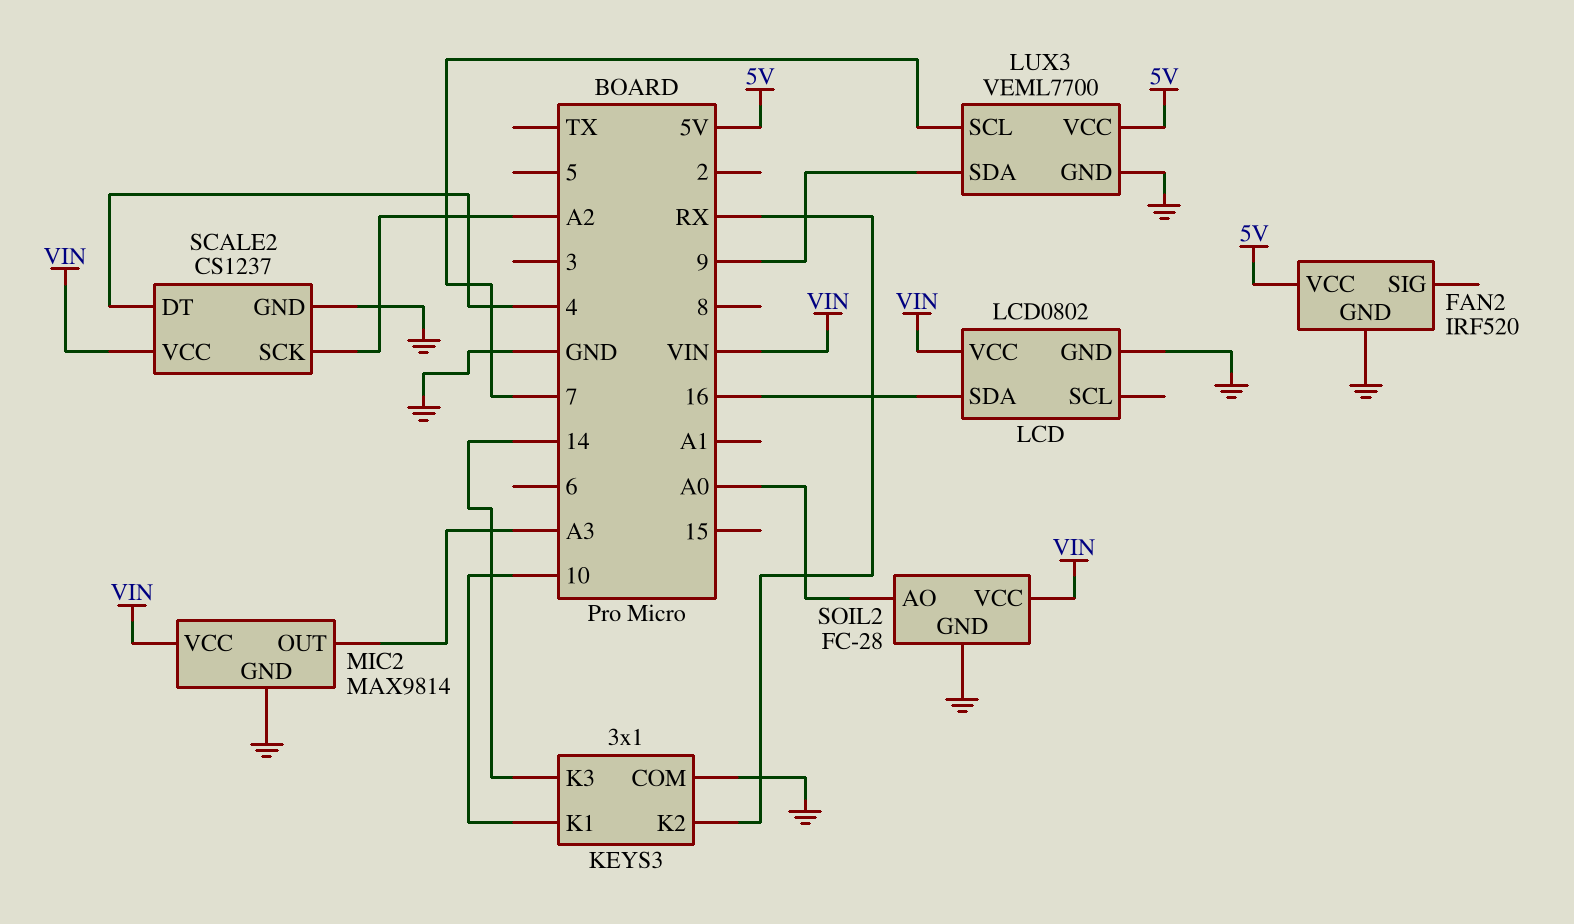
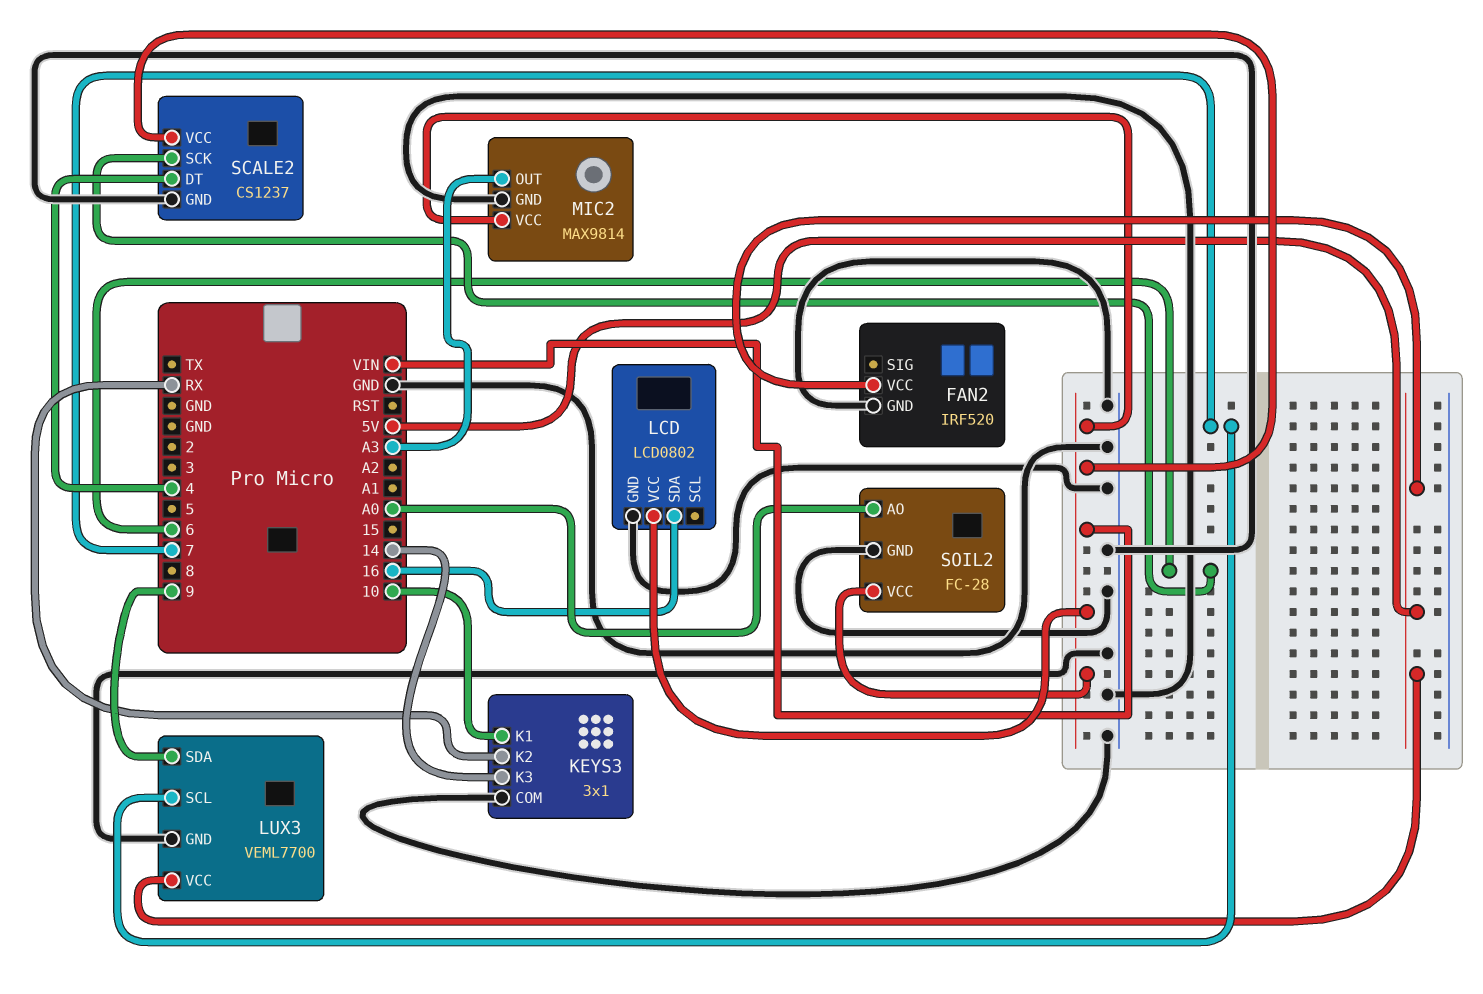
SCALE2 pin SCK: A2 -> 6

